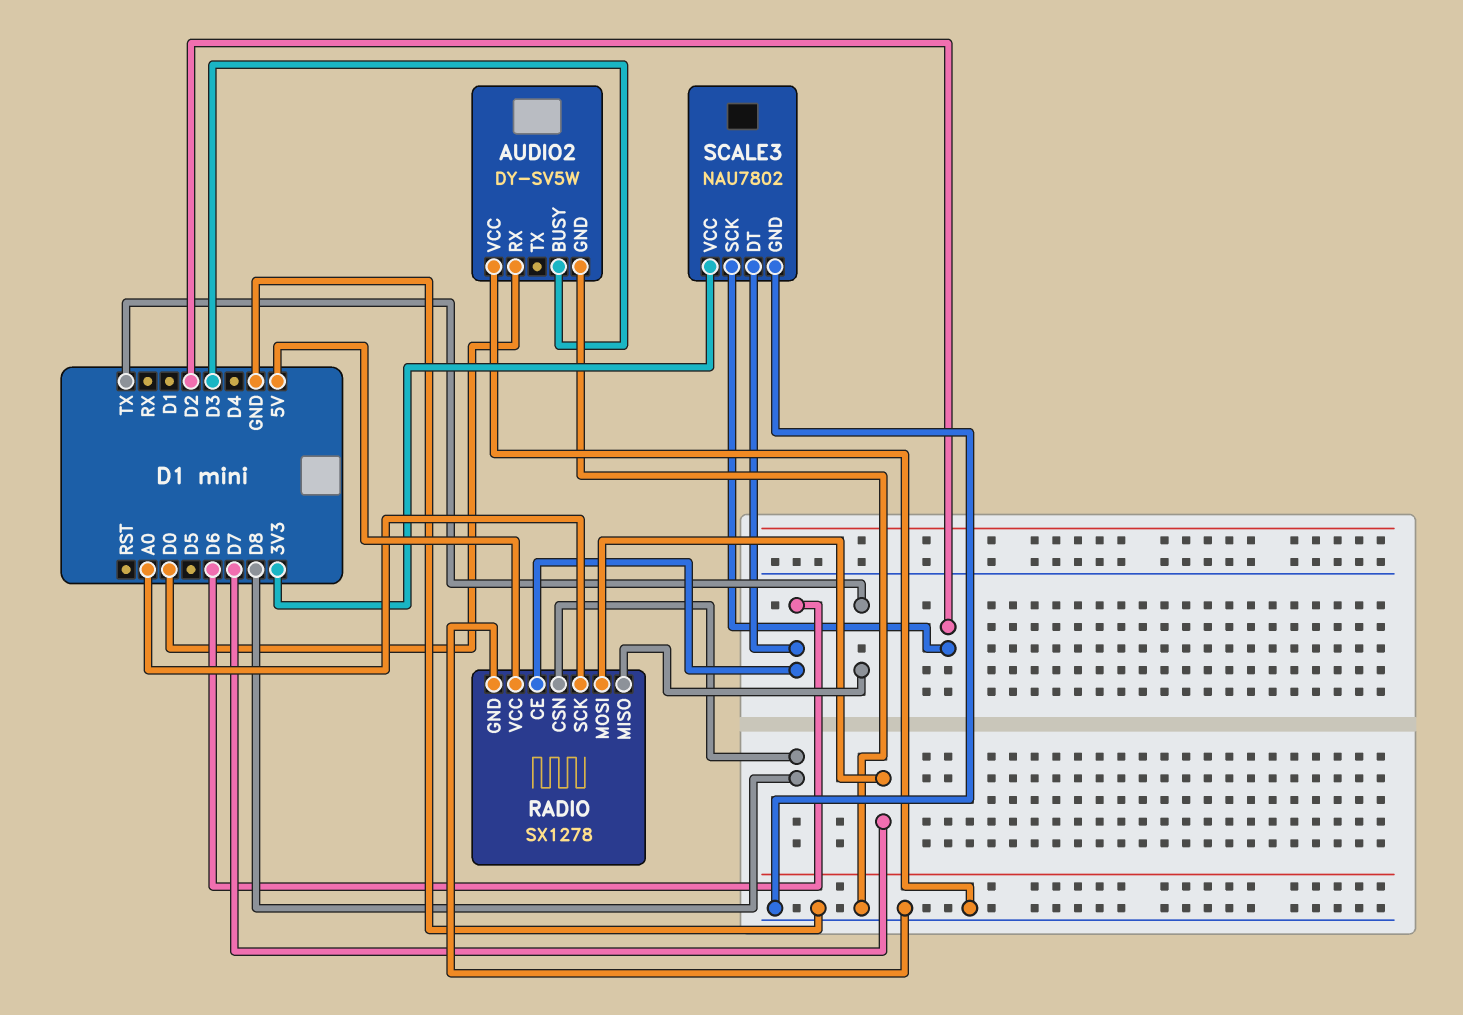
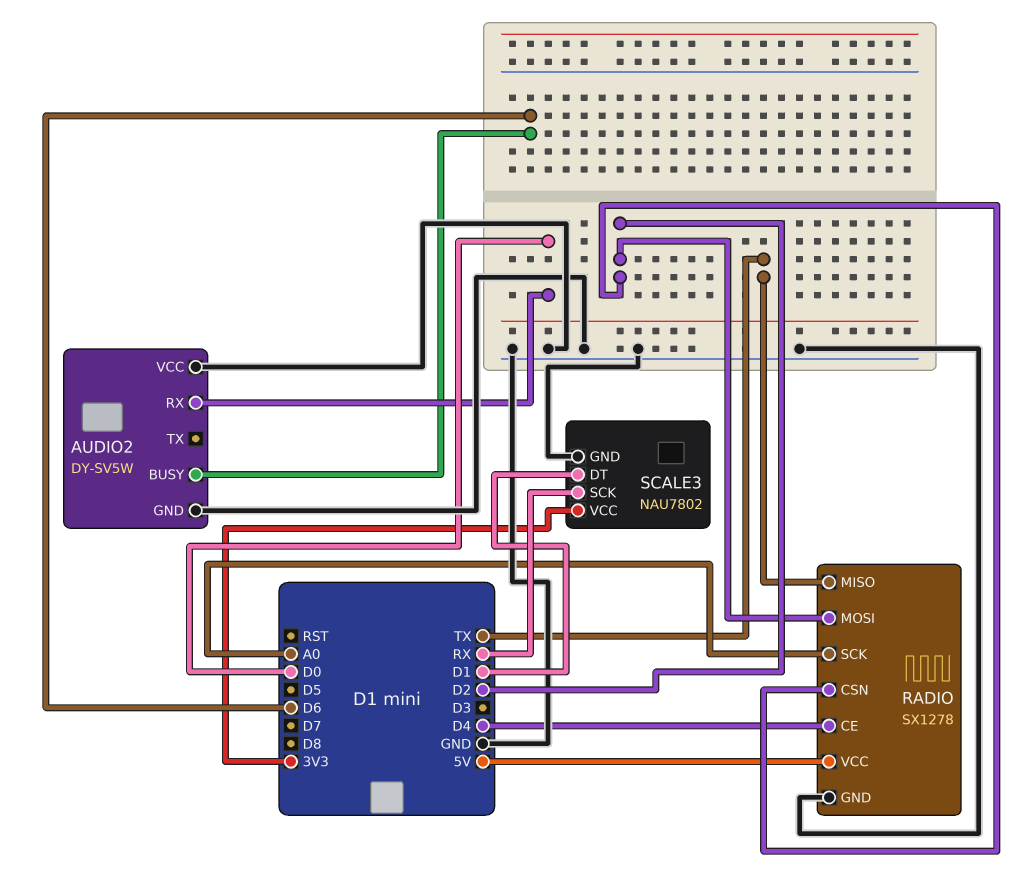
AUDIO2 pin BUSY: D3 -> D6
RADIO pin CE: D6 -> D4
RADIO pin CSN: D8 -> D2
RADIO pin MOSI: D7 -> D2
SCALE3 pin DT: D6 -> D1
SCALE3 pin SCK: D2 -> RX

